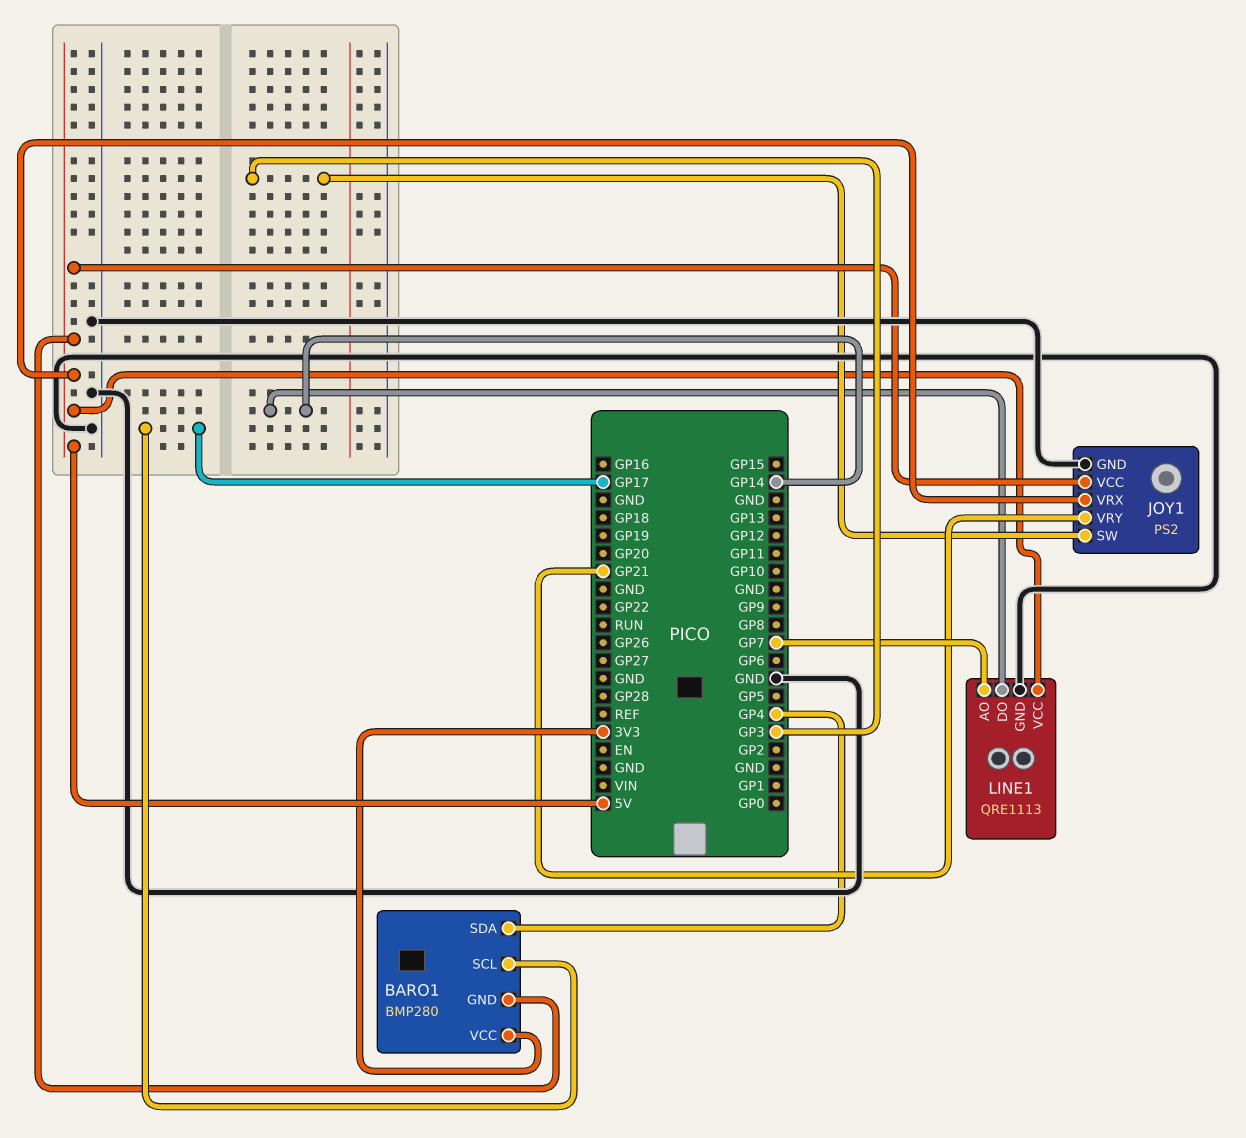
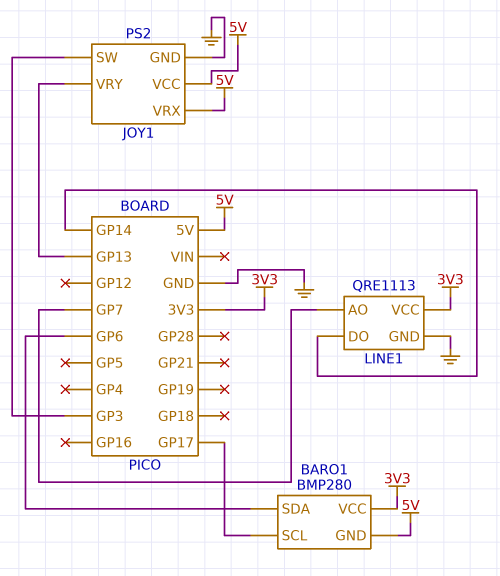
BARO1 pin SDA: GP4 -> GP6
JOY1 pin VRY: GP21 -> GP13
LINE1 pin VCC: 5V -> 3V3

